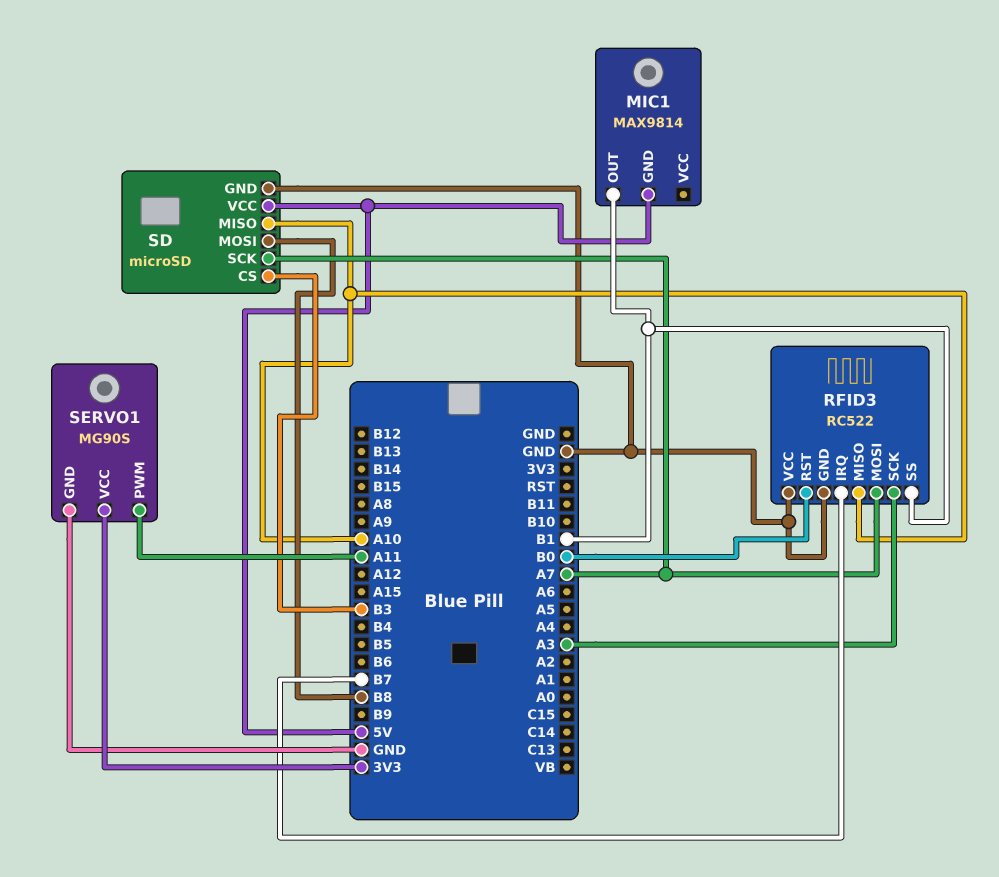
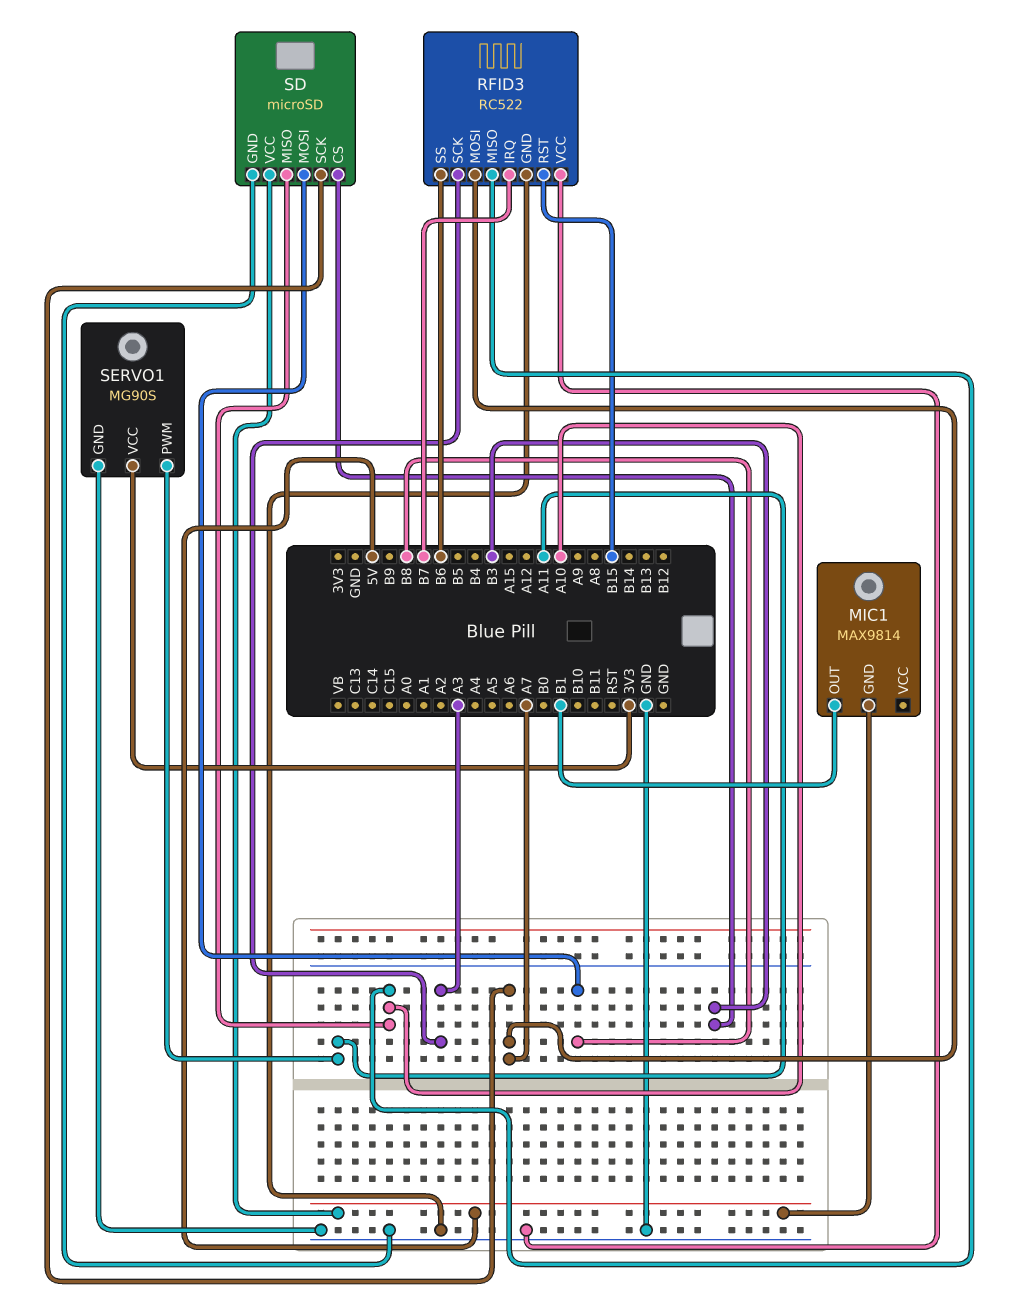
RFID3 pin RST: B0 -> B15
RFID3 pin SS: B1 -> B6

